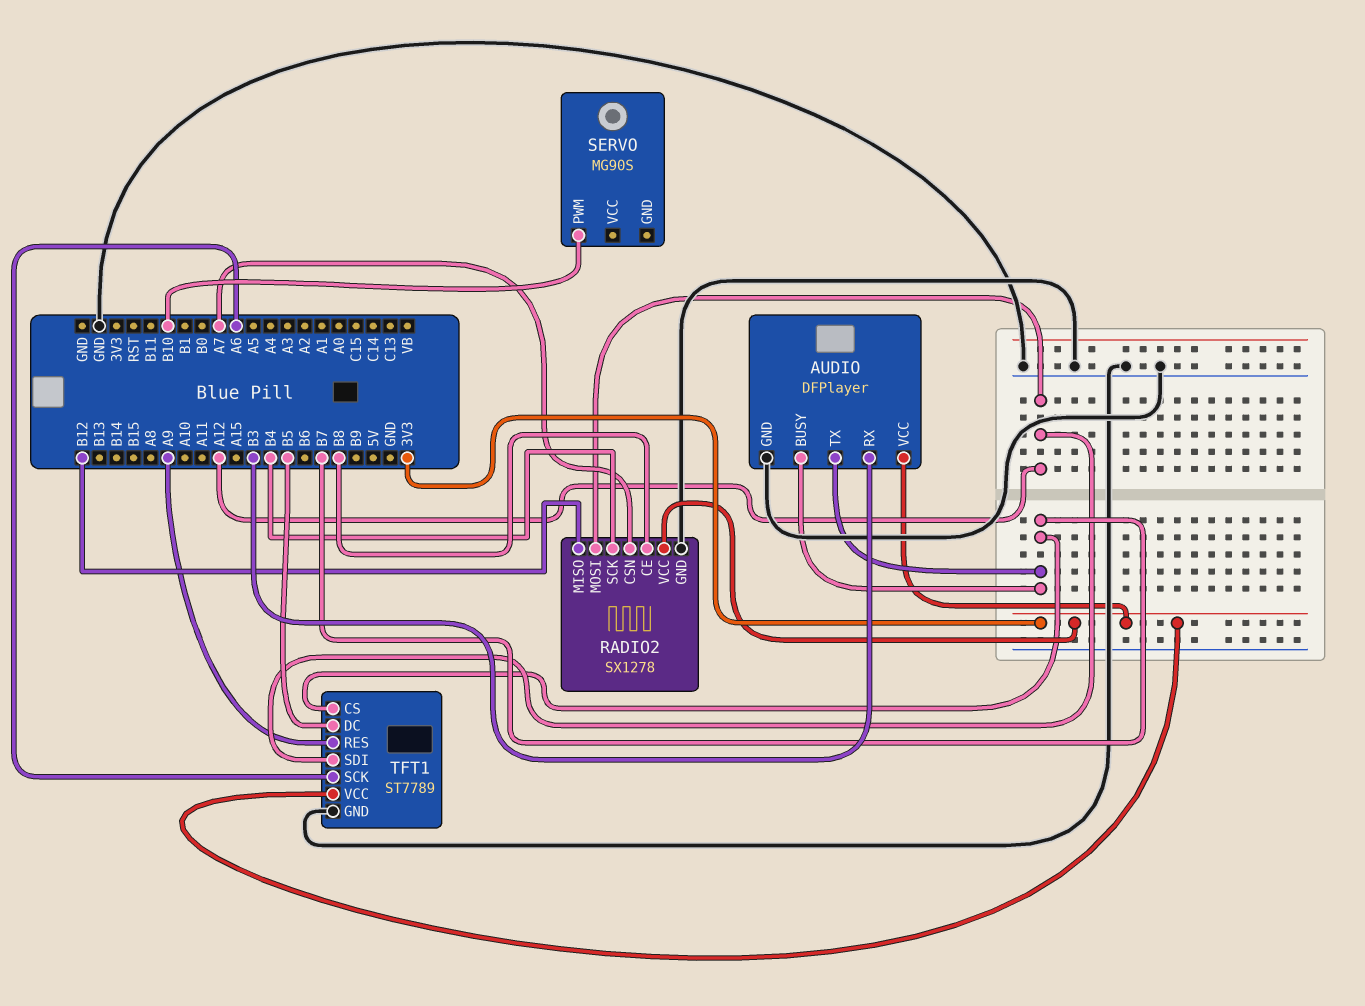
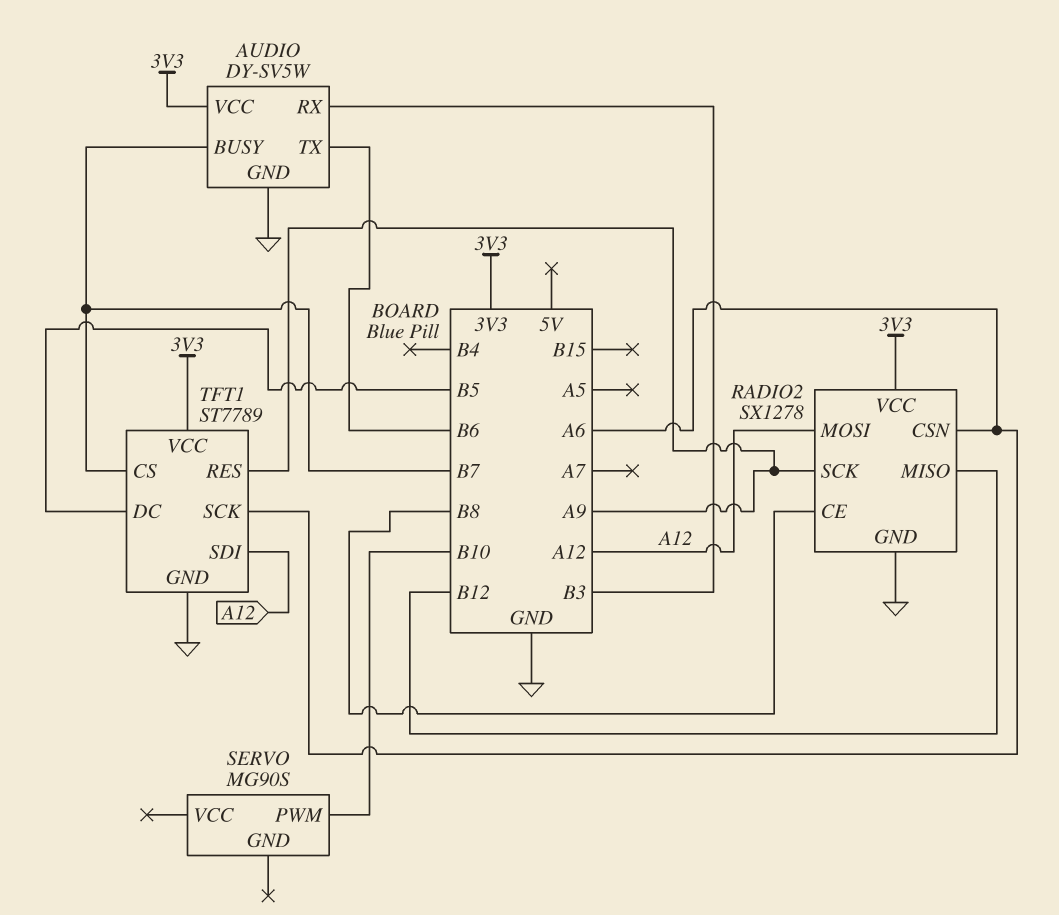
AUDIO: DFPlayer -> DY-SV5W
AUDIO pin TX: B7 -> B6
RADIO2 pin CSN: A7 -> A6
RADIO2 pin SCK: B4 -> A9

